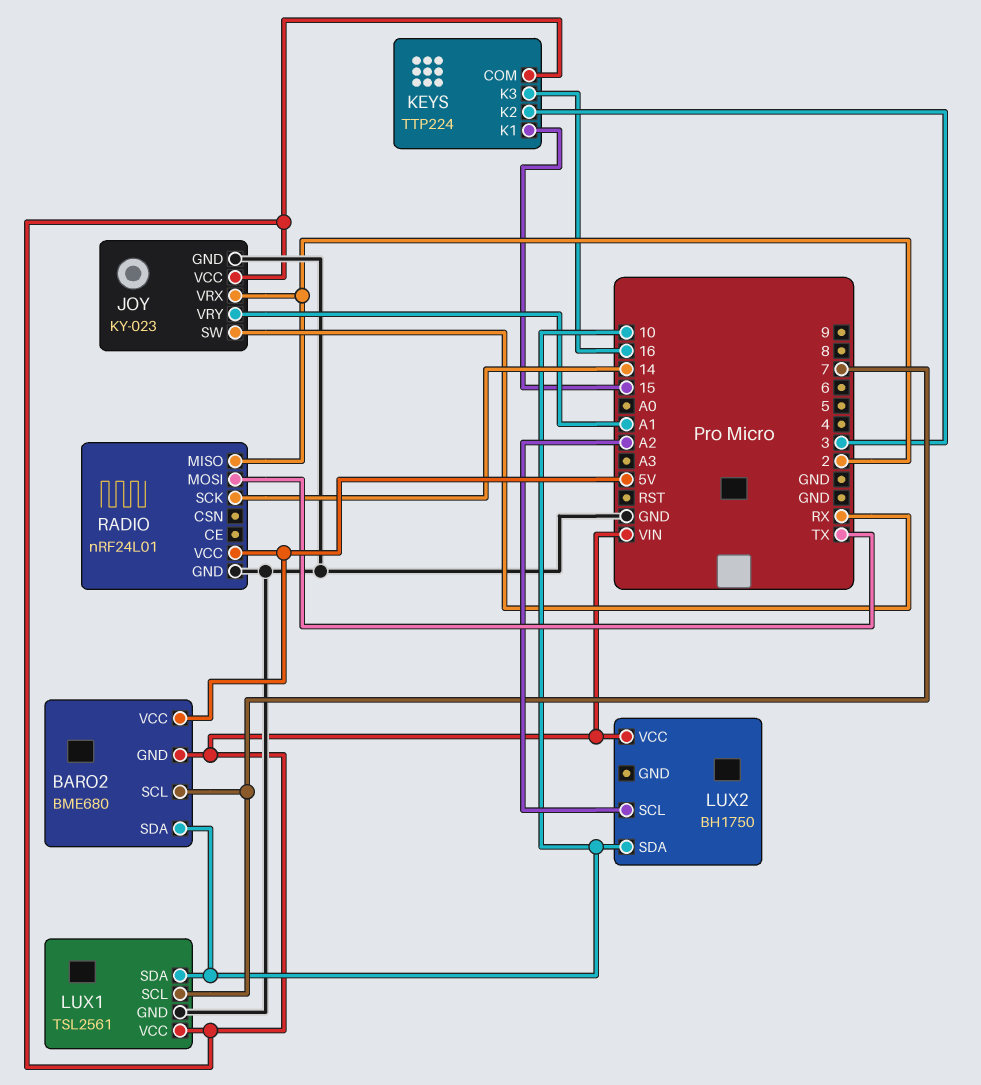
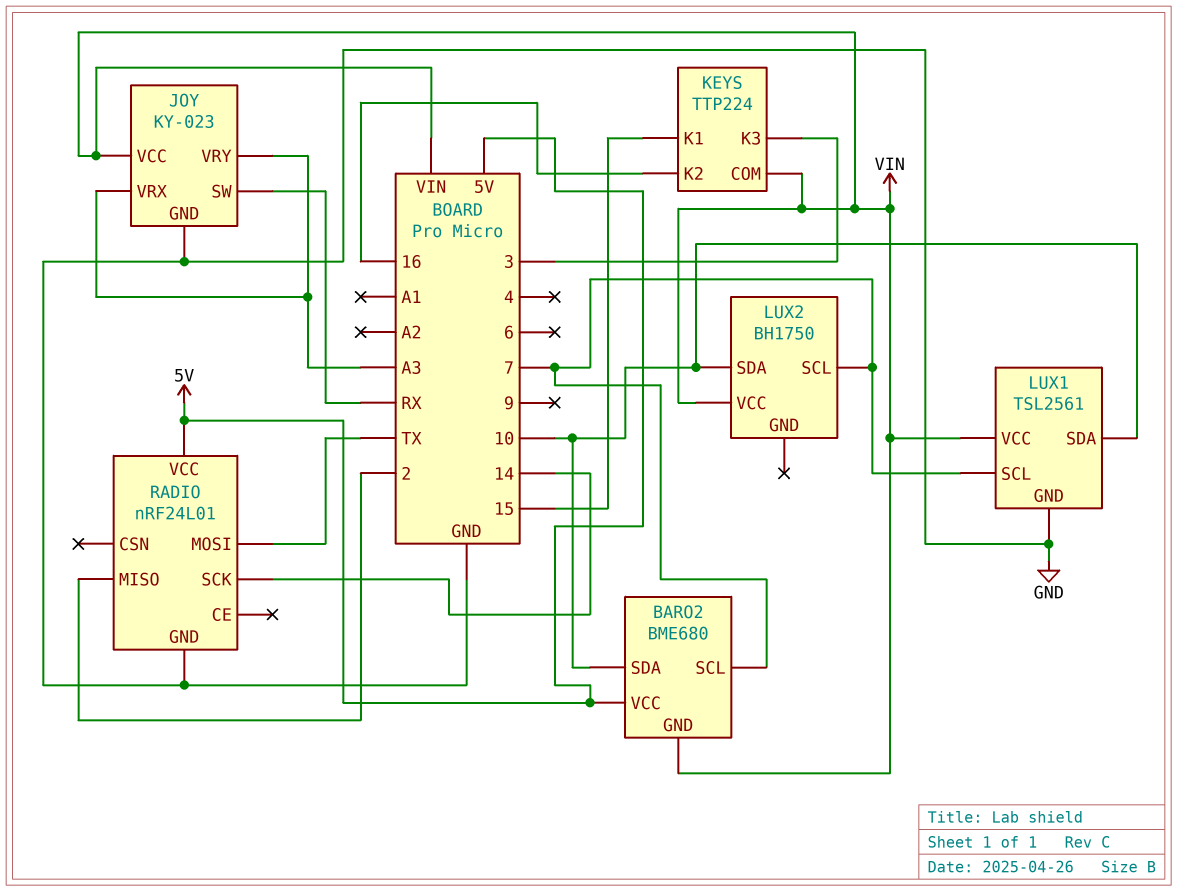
JOY pin VRX: 2 -> A3
JOY pin VRY: A1 -> A3
KEYS pin K2: 3 -> 16
KEYS pin K3: 16 -> 3
LUX2 pin SCL: A2 -> 7

